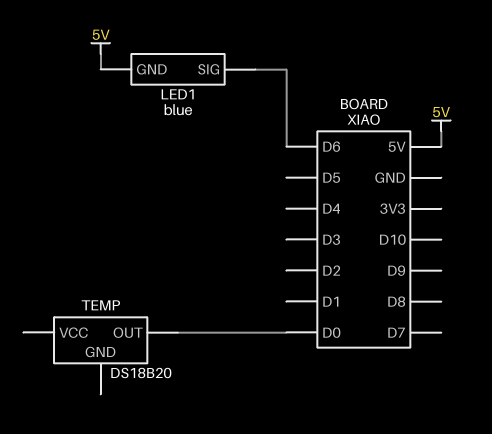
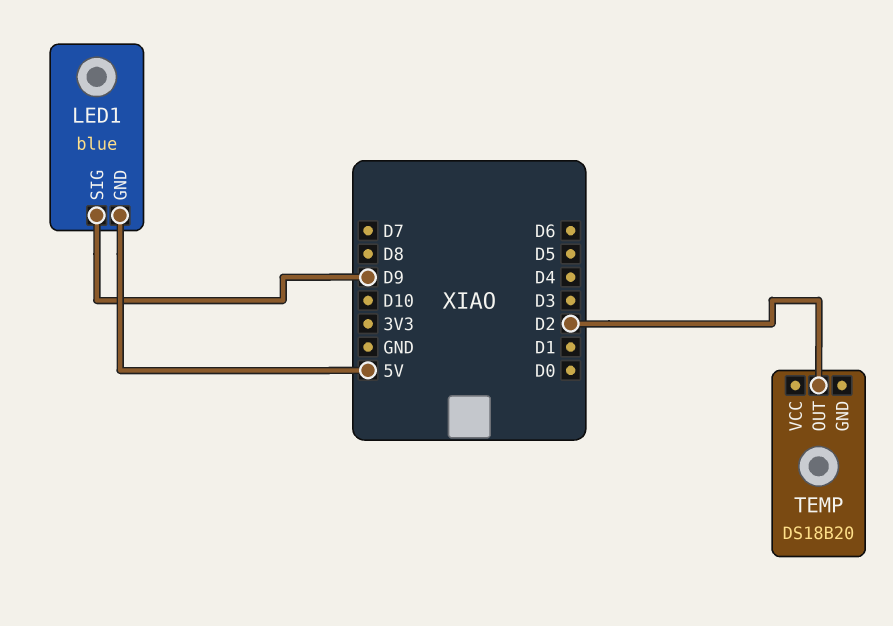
LED1 pin SIG: D6 -> D9
TEMP pin OUT: D0 -> D2

